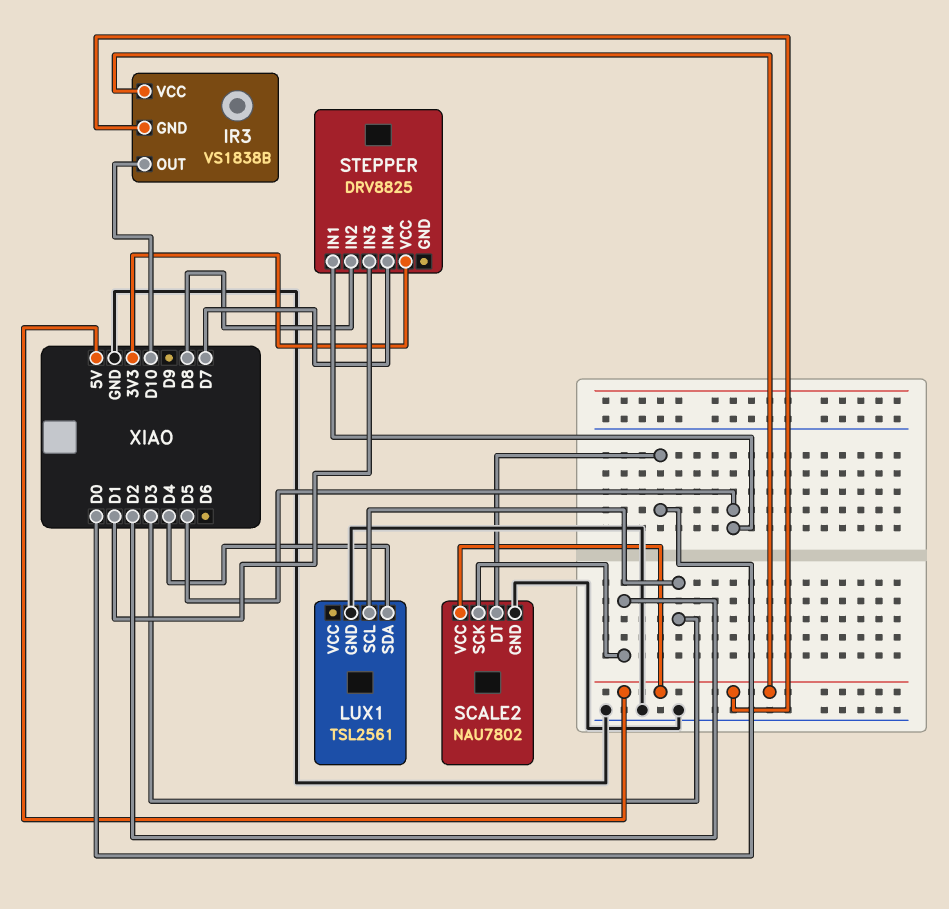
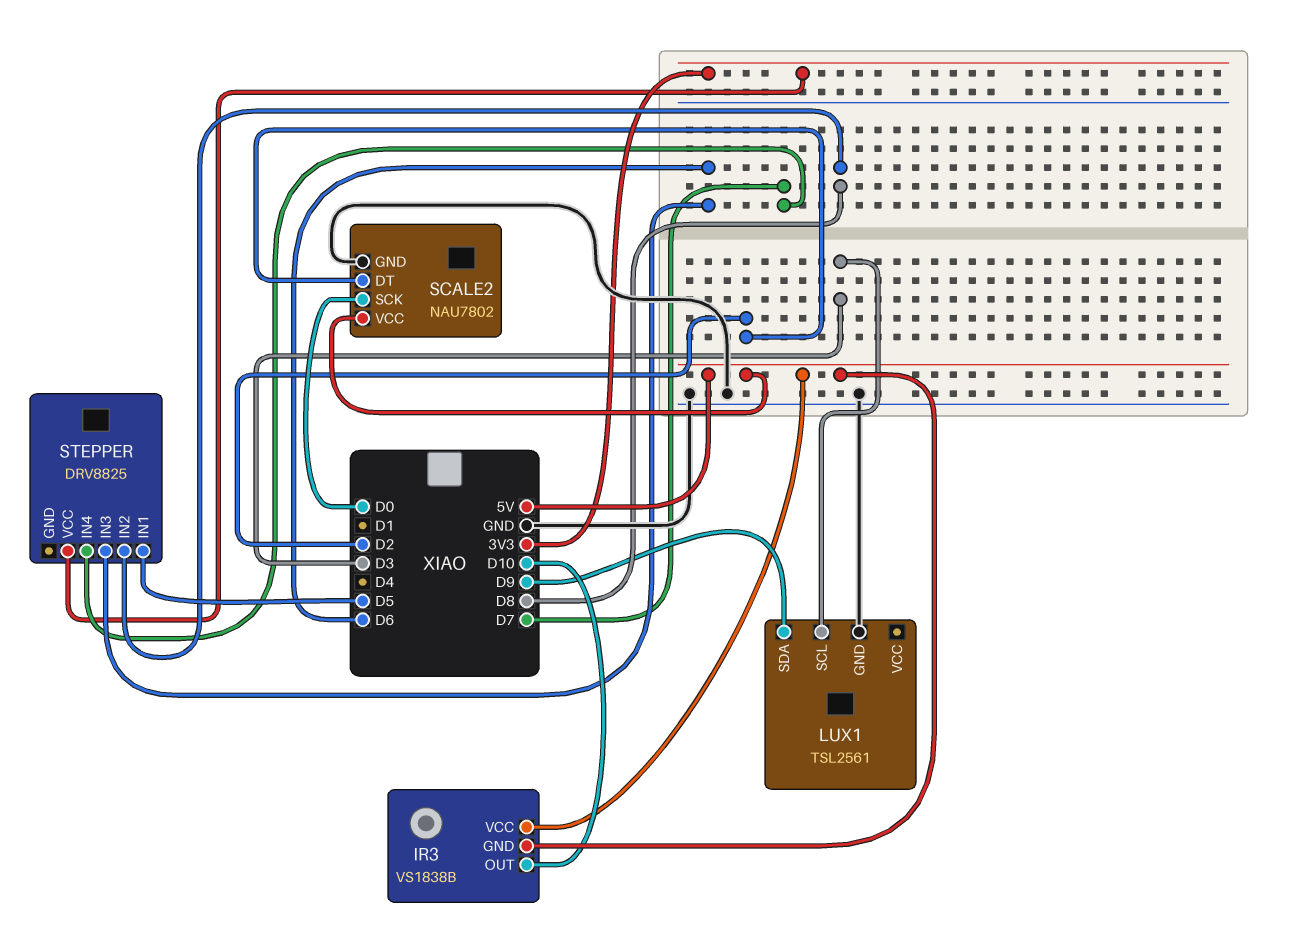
LUX1 pin SDA: D4 -> D9
SCALE2 pin DT: D0 -> D2
SCALE2 pin SCK: D2 -> D0
STEPPER pin IN3: D1 -> D6

